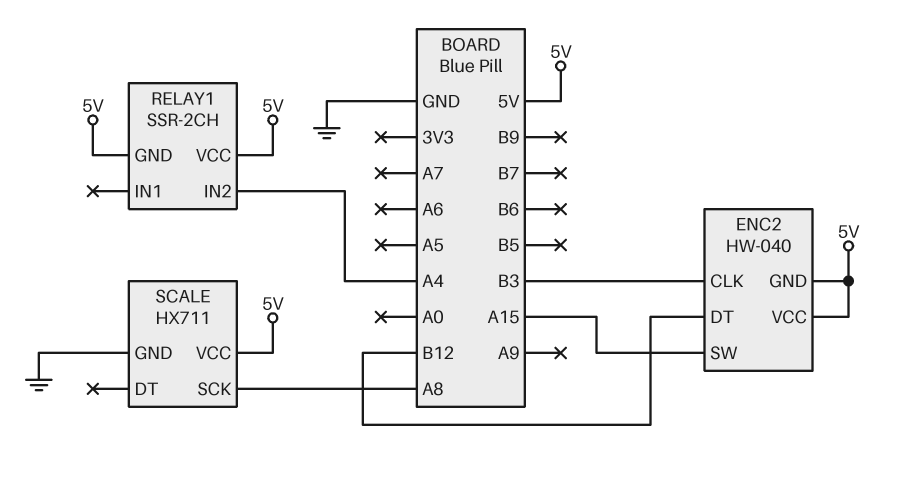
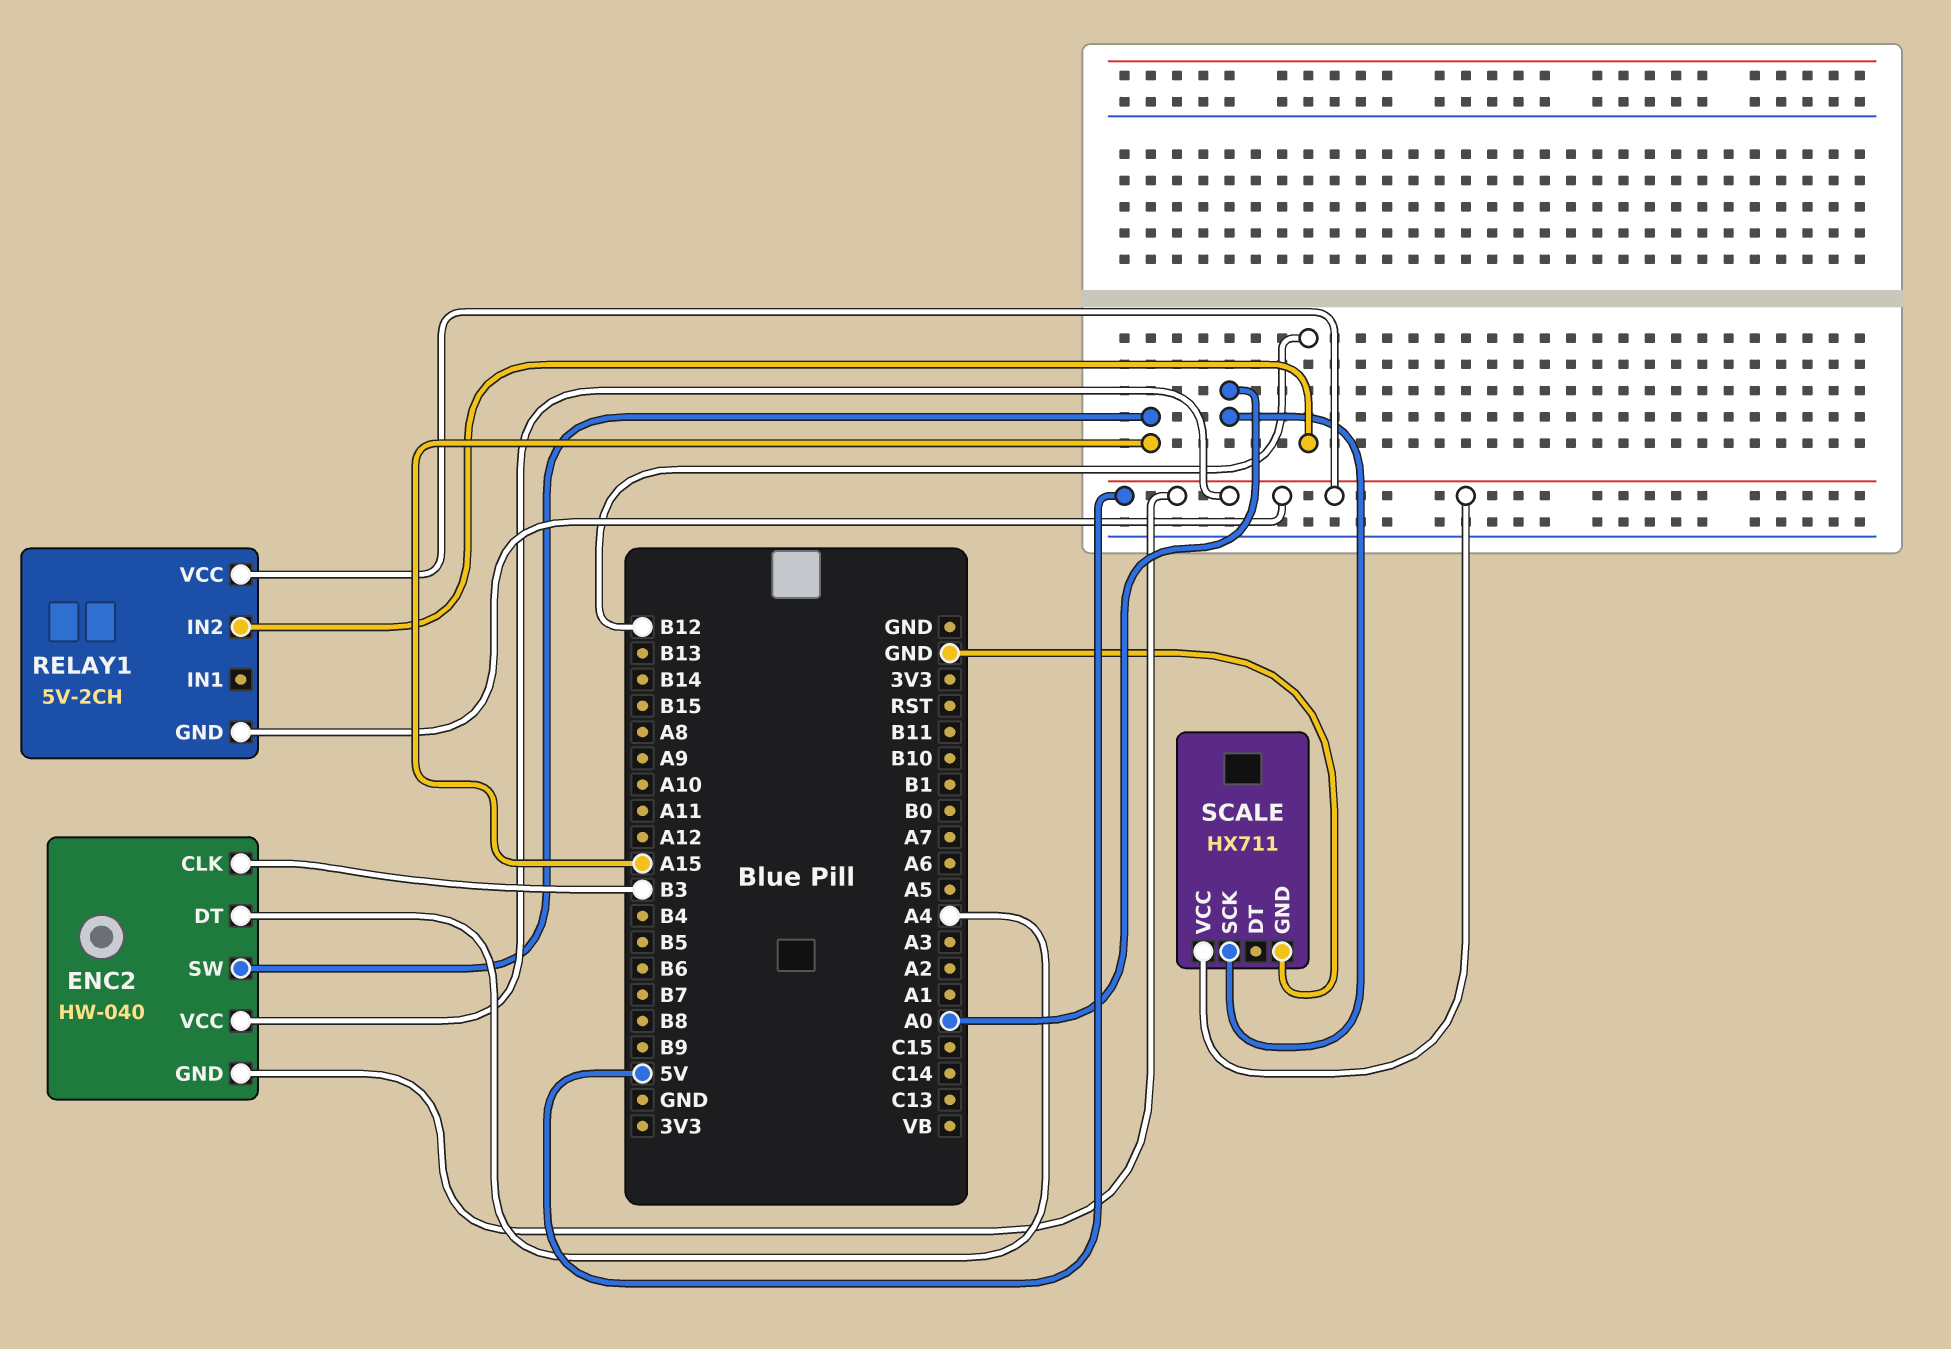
ENC2 pin DT: B12 -> A4
RELAY1: SSR-2CH -> 5V-2CH
RELAY1 pin IN2: A4 -> B12
SCALE pin SCK: A8 -> A0

